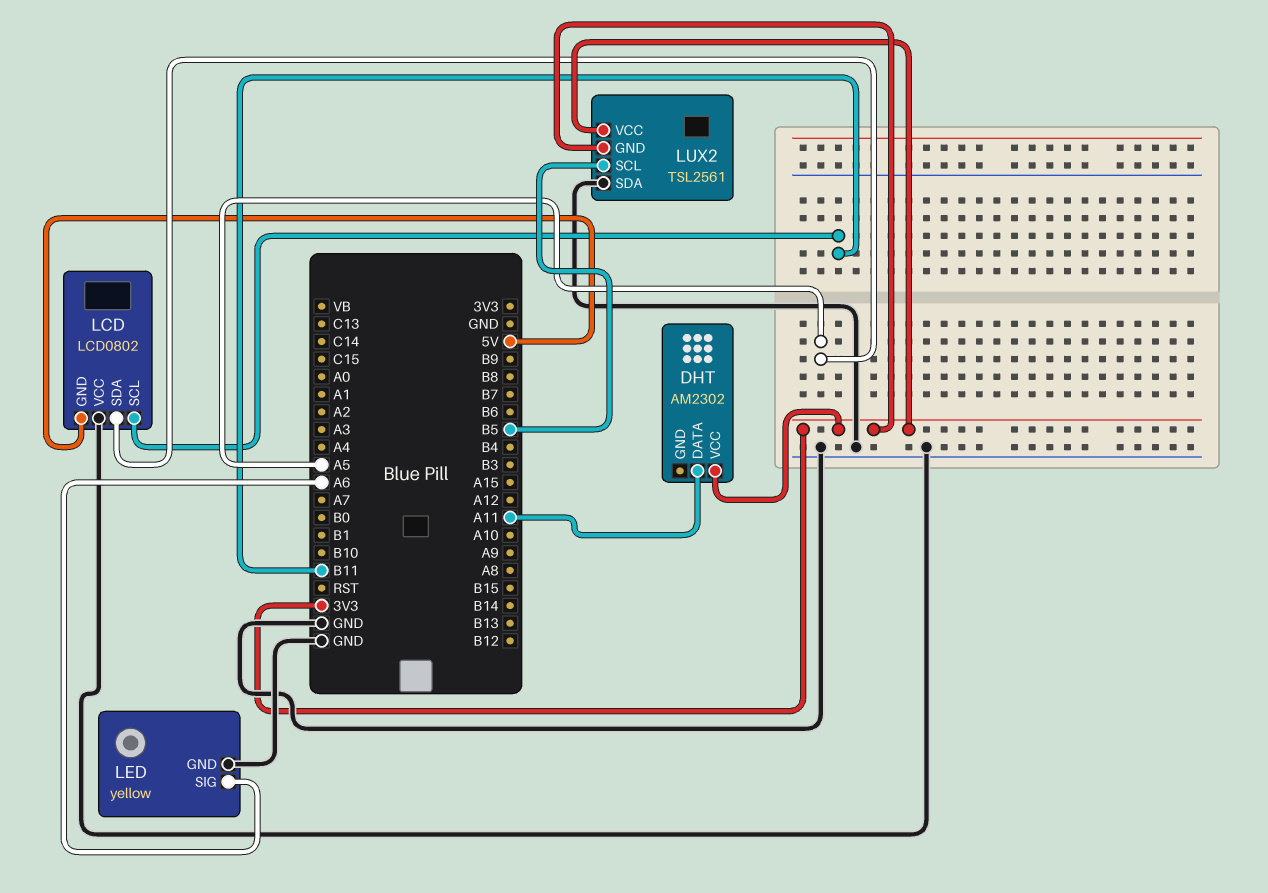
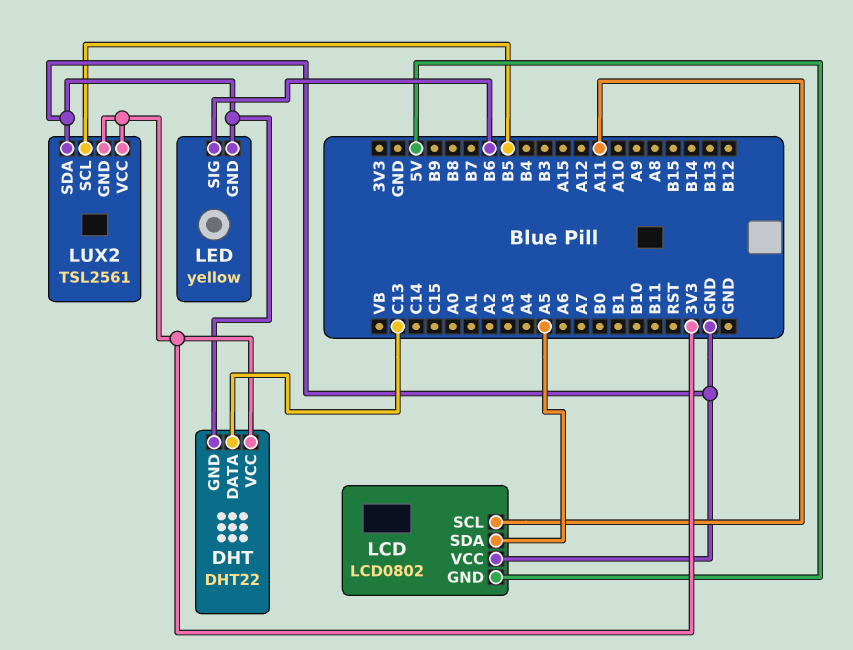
DHT: AM2302 -> DHT22
DHT pin DATA: A11 -> C13
DHT pin GND: none -> GND
LCD pin SCL: B11 -> A11
LED pin SIG: A6 -> B6

